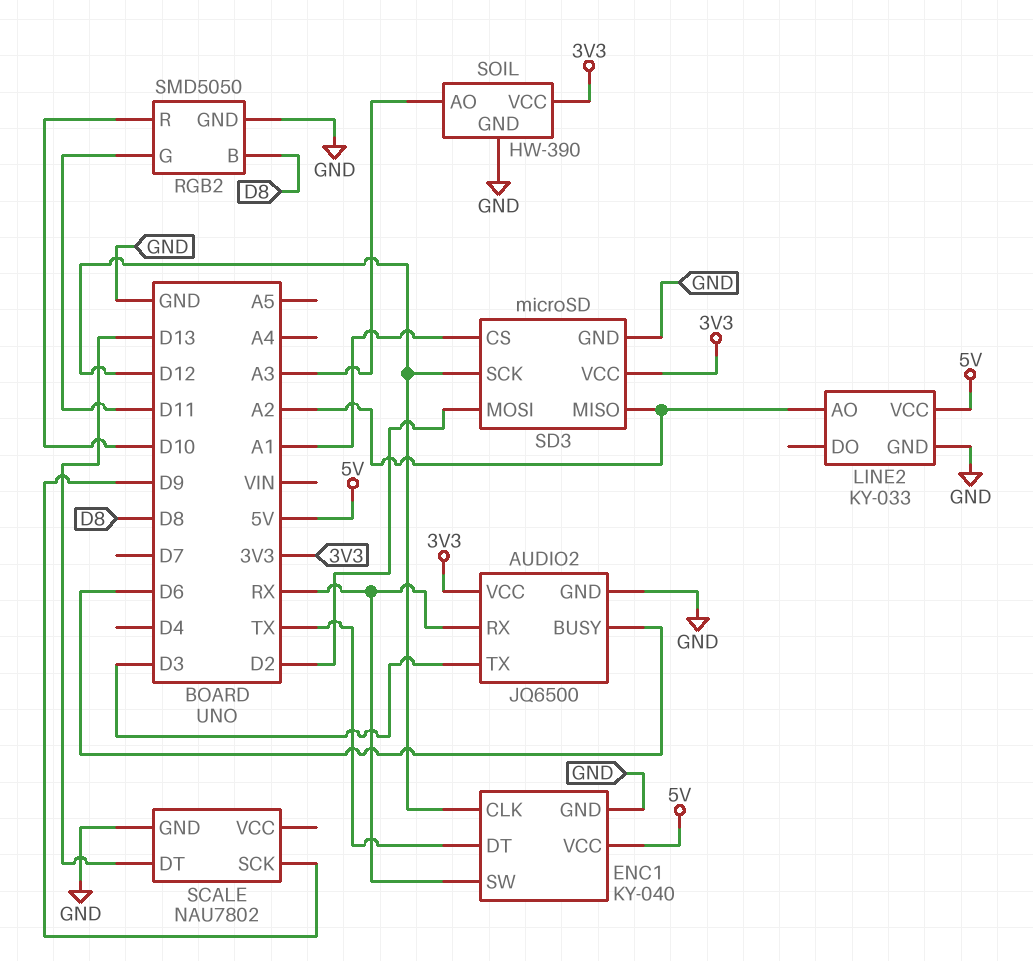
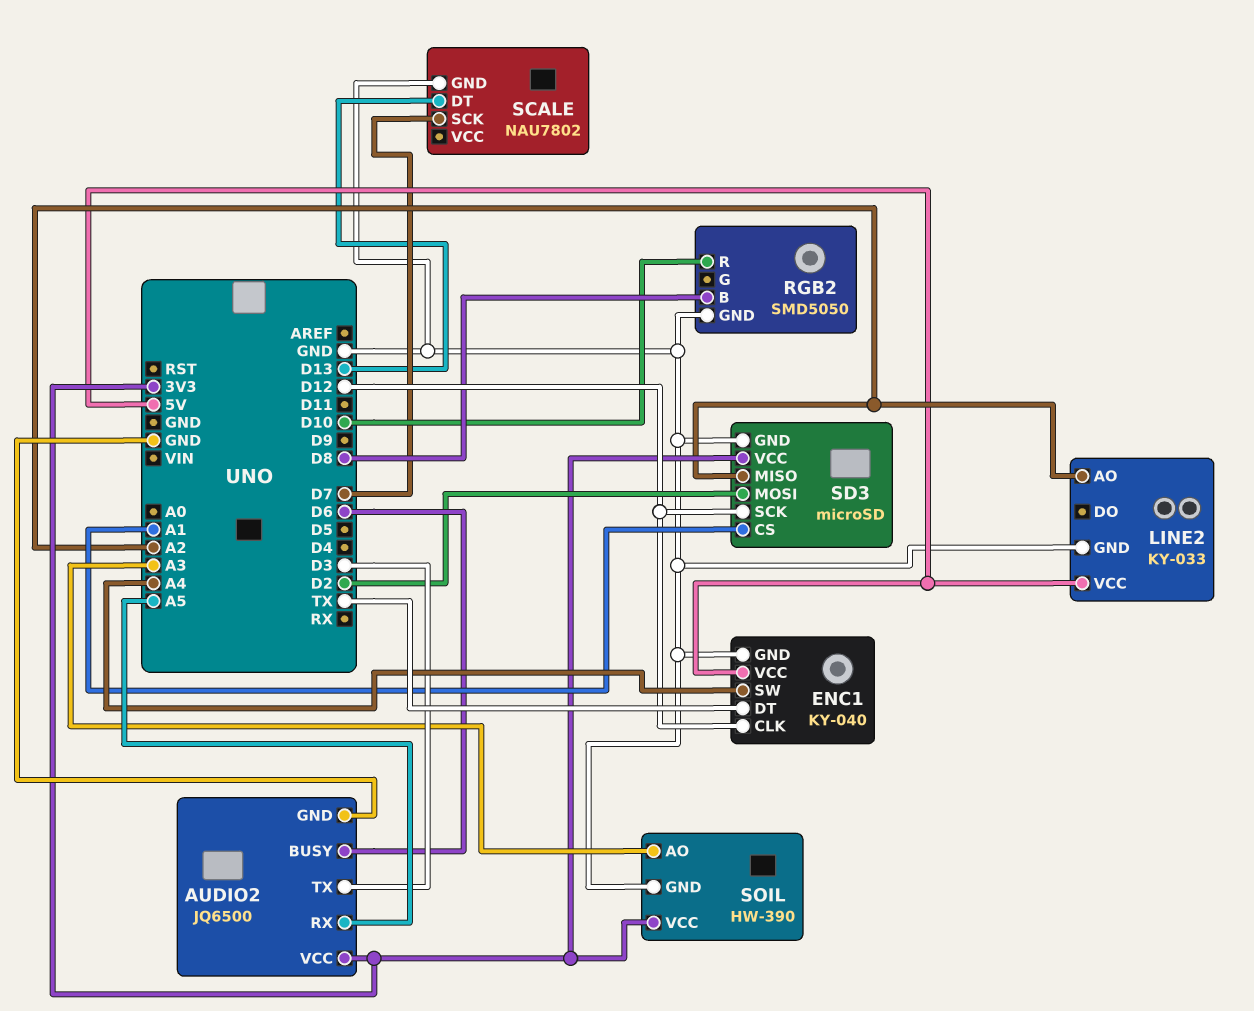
AUDIO2 pin RX: RX -> A5
ENC1 pin SW: RX -> A4
RGB2 pin G: D11 -> none
SCALE pin SCK: D9 -> D7

